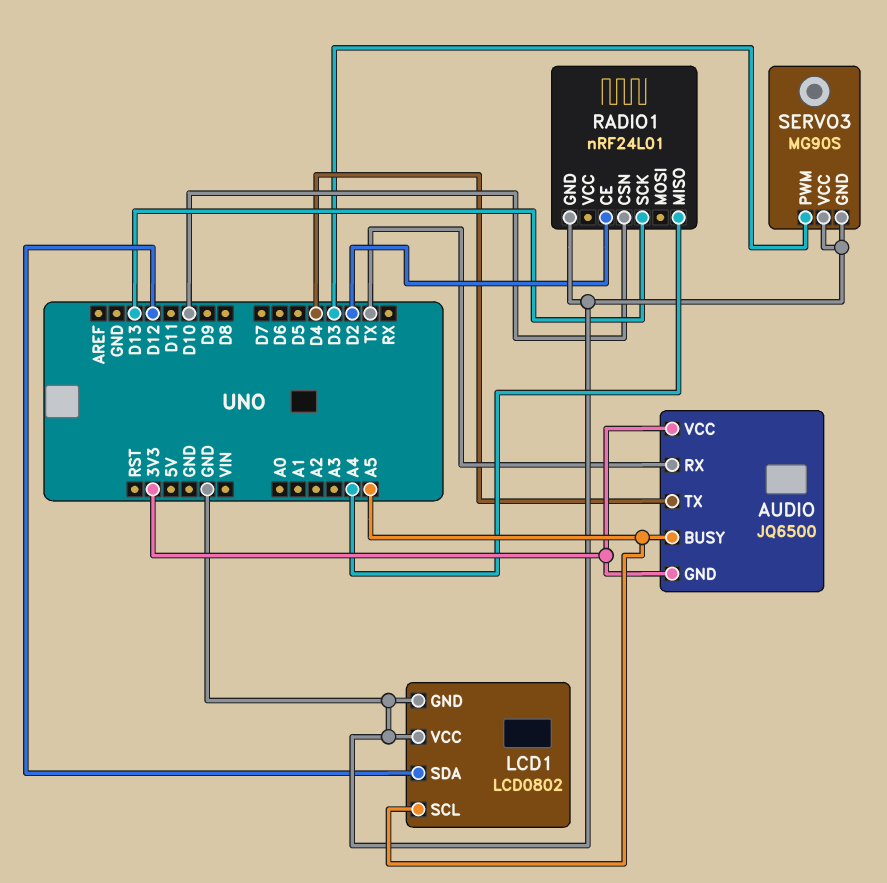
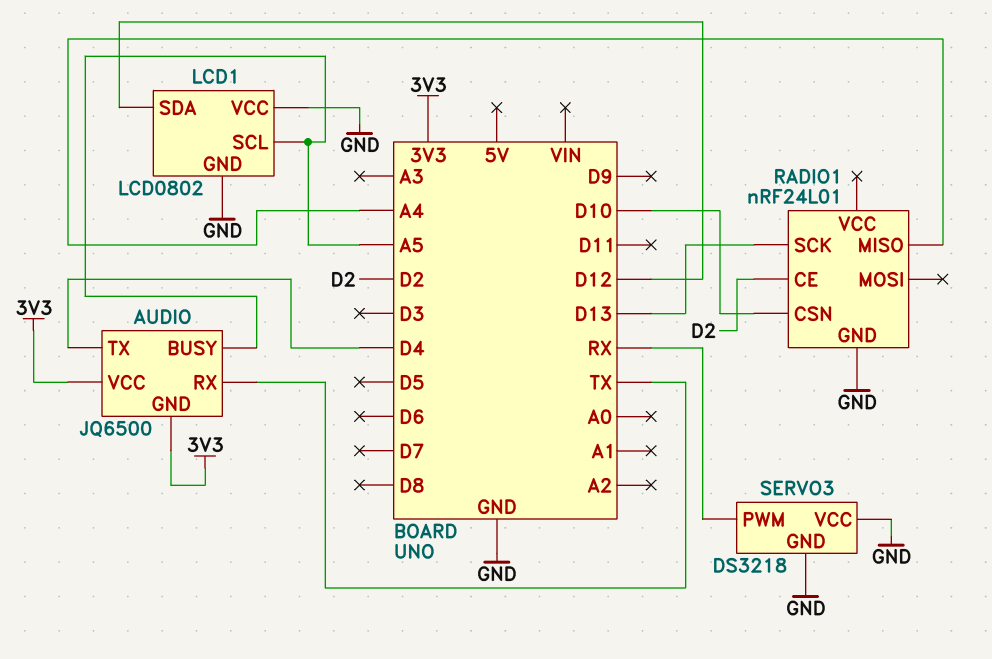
SERVO3: MG90S -> DS3218
SERVO3 pin PWM: D3 -> RX

